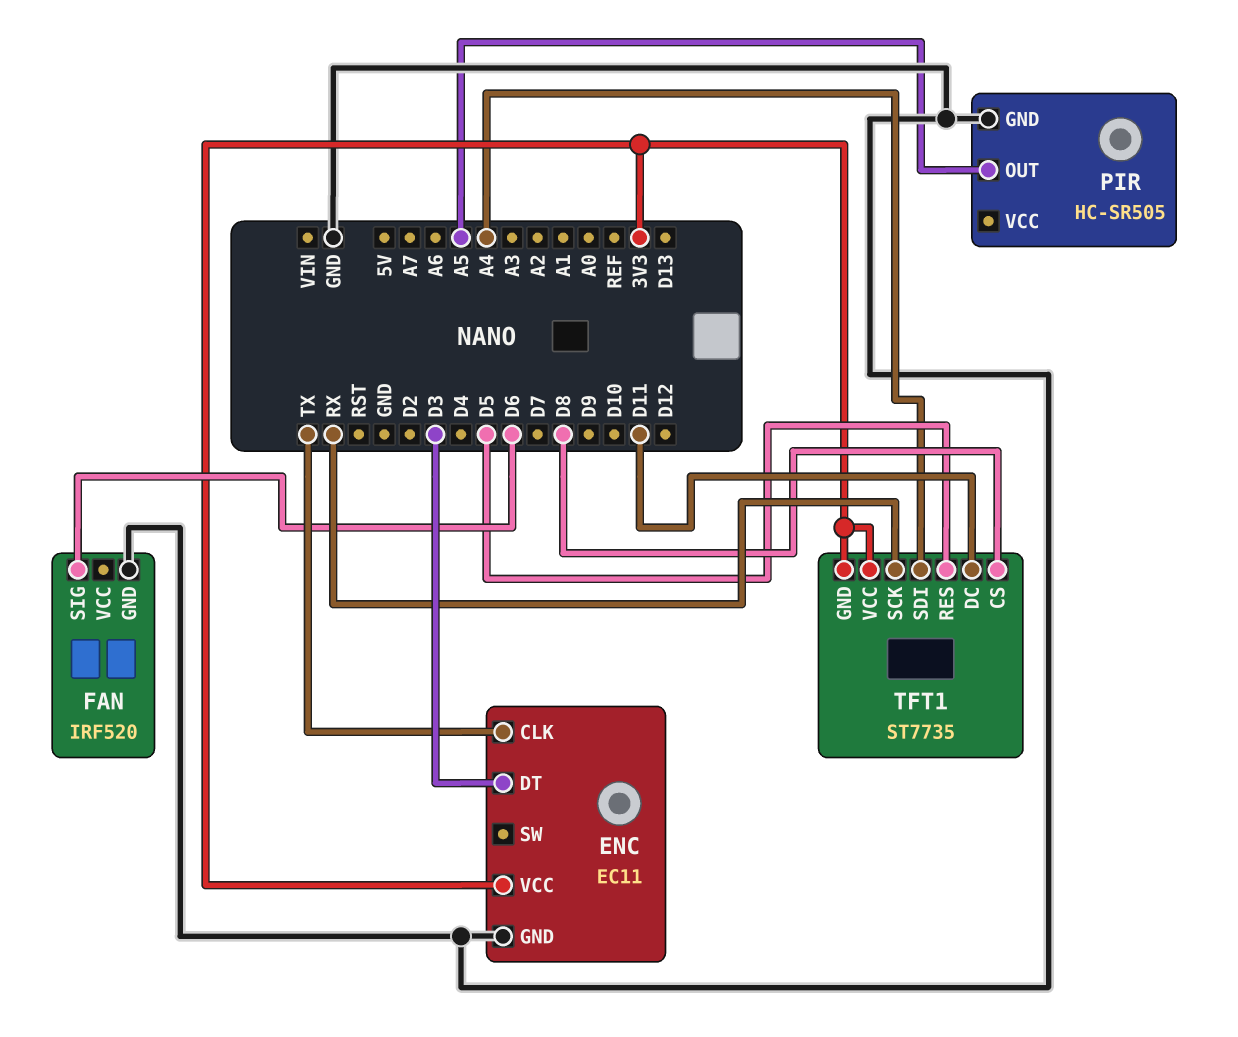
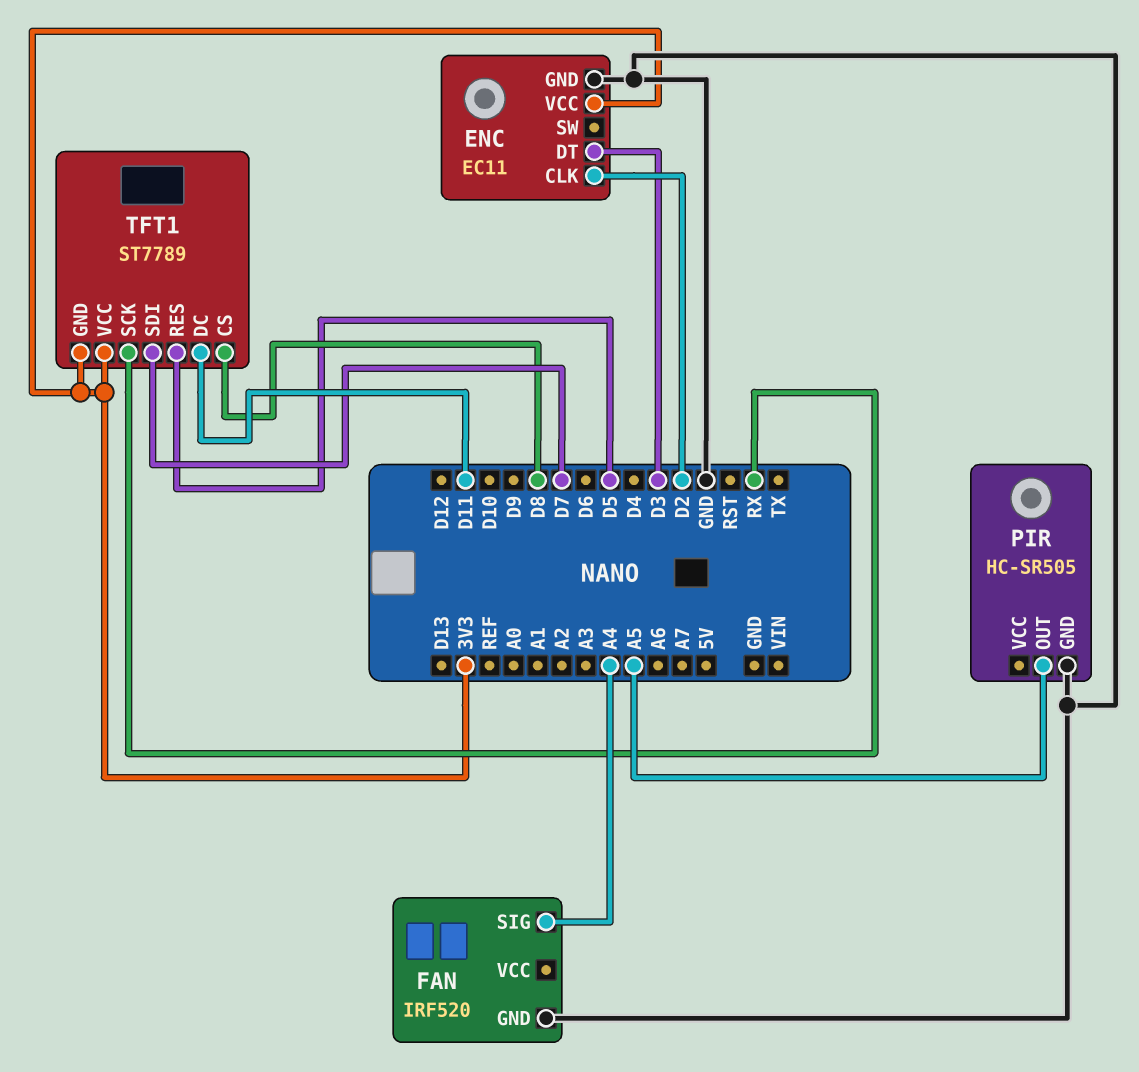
ENC pin CLK: TX -> D2
FAN pin SIG: D6 -> A4
TFT1: ST7735 -> ST7789
TFT1 pin SDI: A4 -> D7

